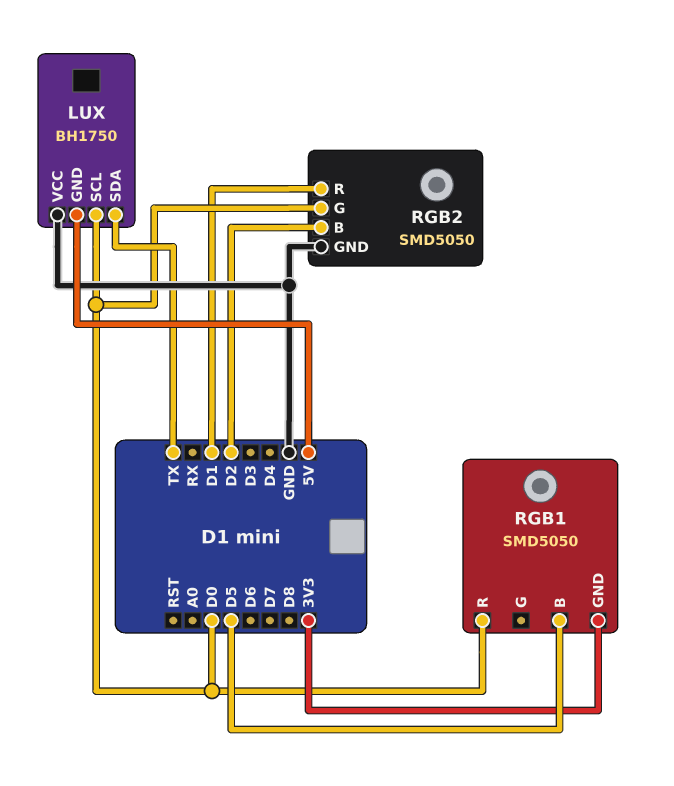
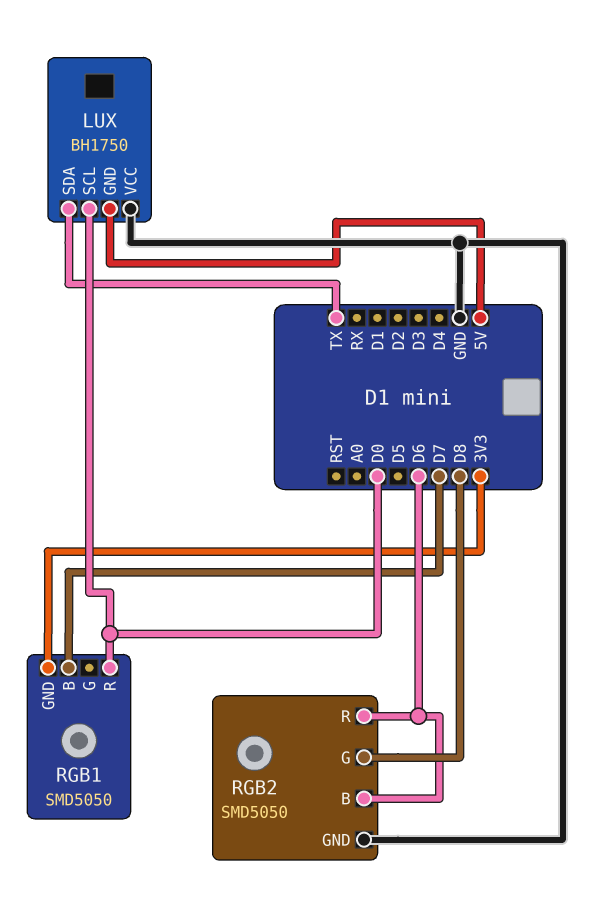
RGB1 pin B: D5 -> D7
RGB2 pin B: D2 -> D6
RGB2 pin G: D0 -> D8
RGB2 pin R: D1 -> D6

